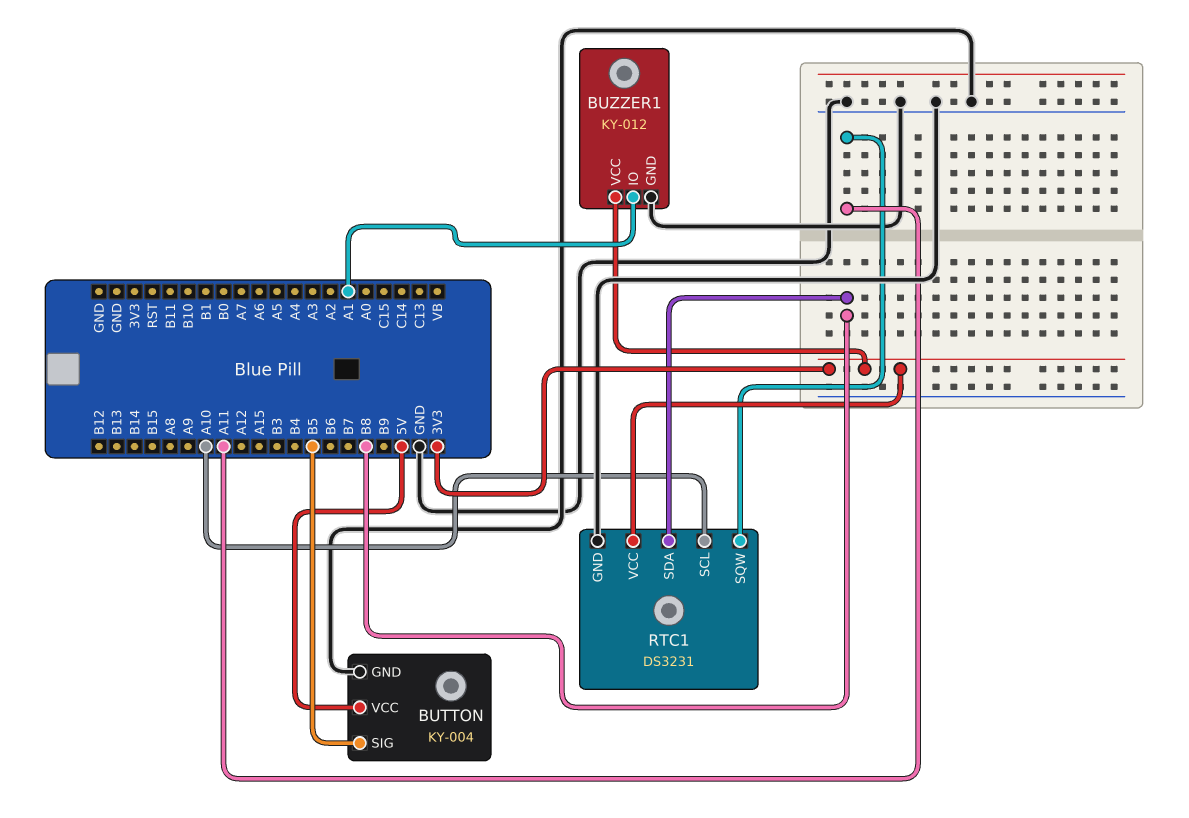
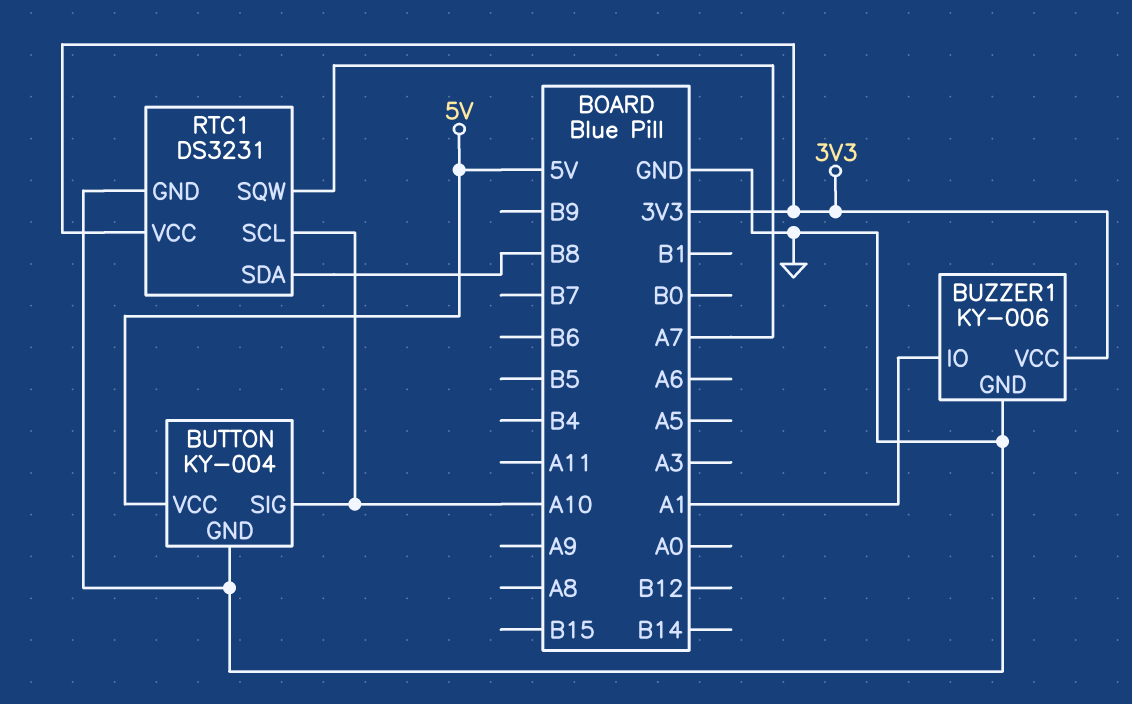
BUTTON pin SIG: B5 -> A10
BUZZER1: KY-012 -> KY-006
RTC1 pin SQW: A11 -> A7

